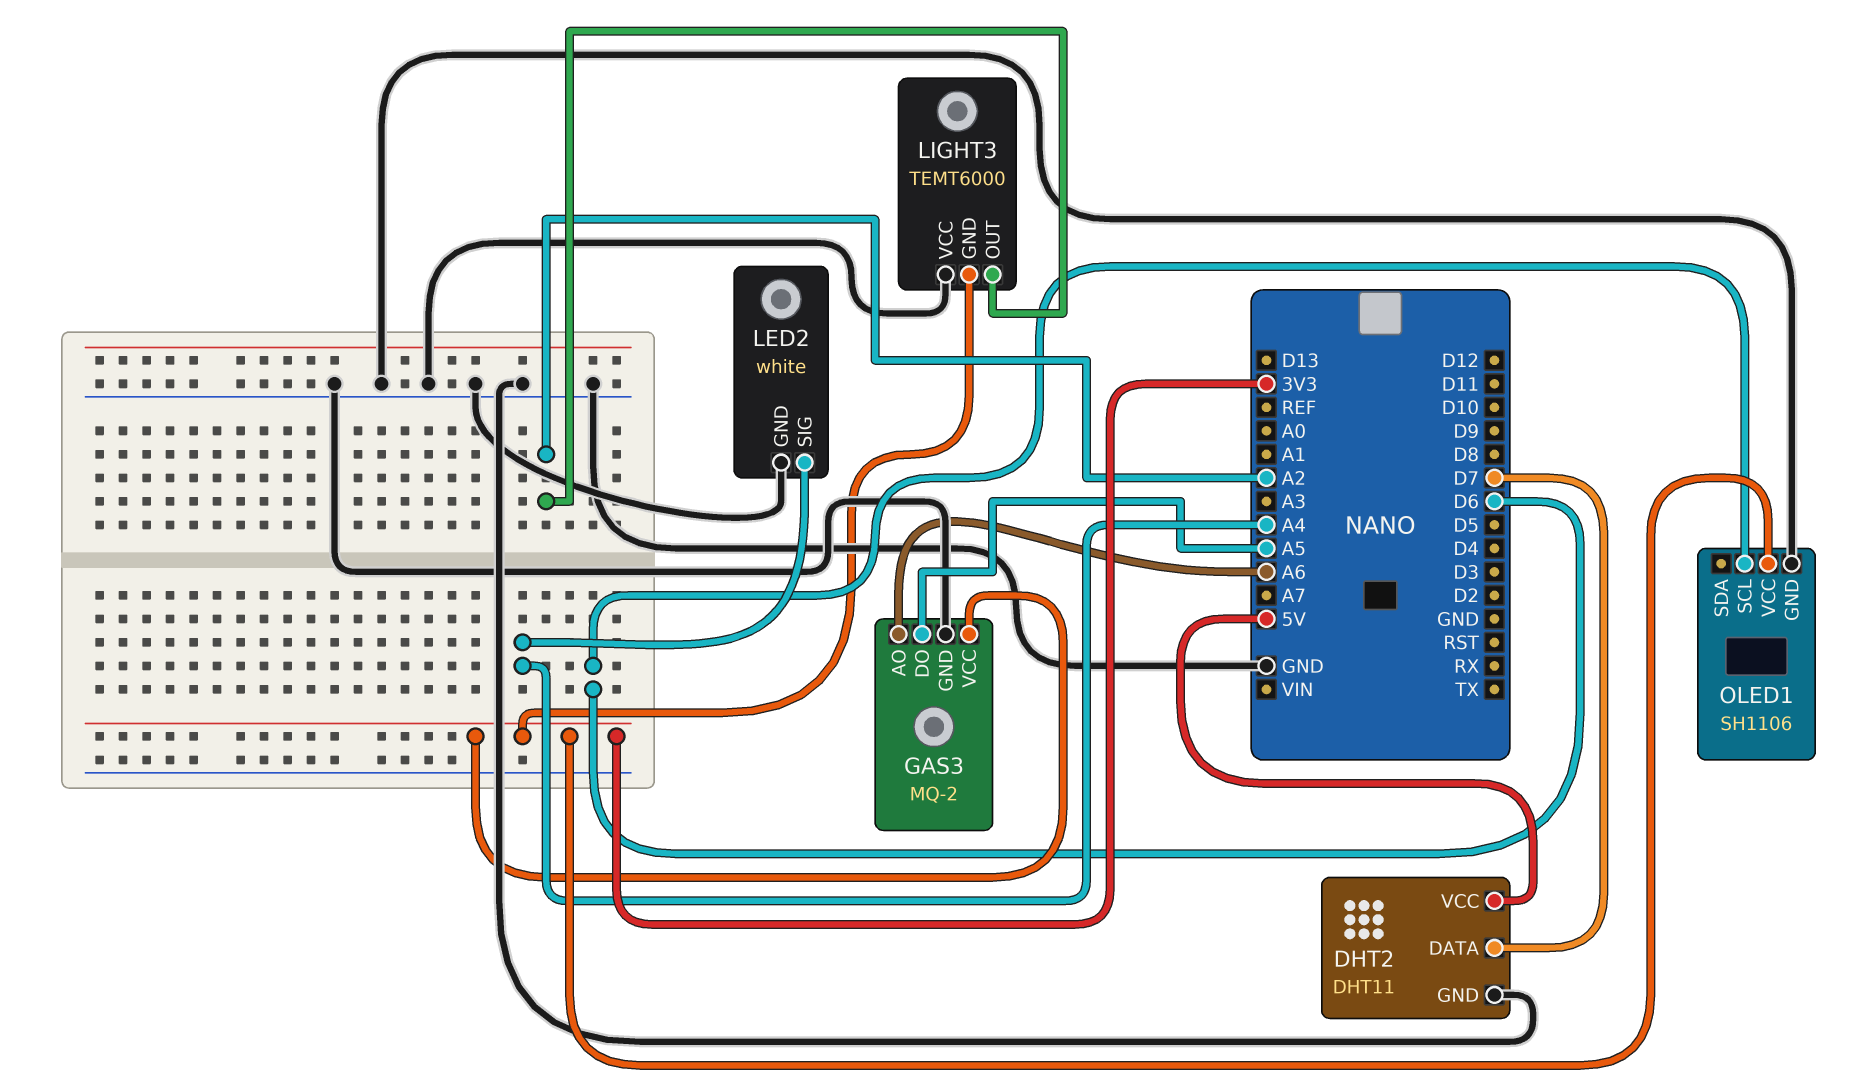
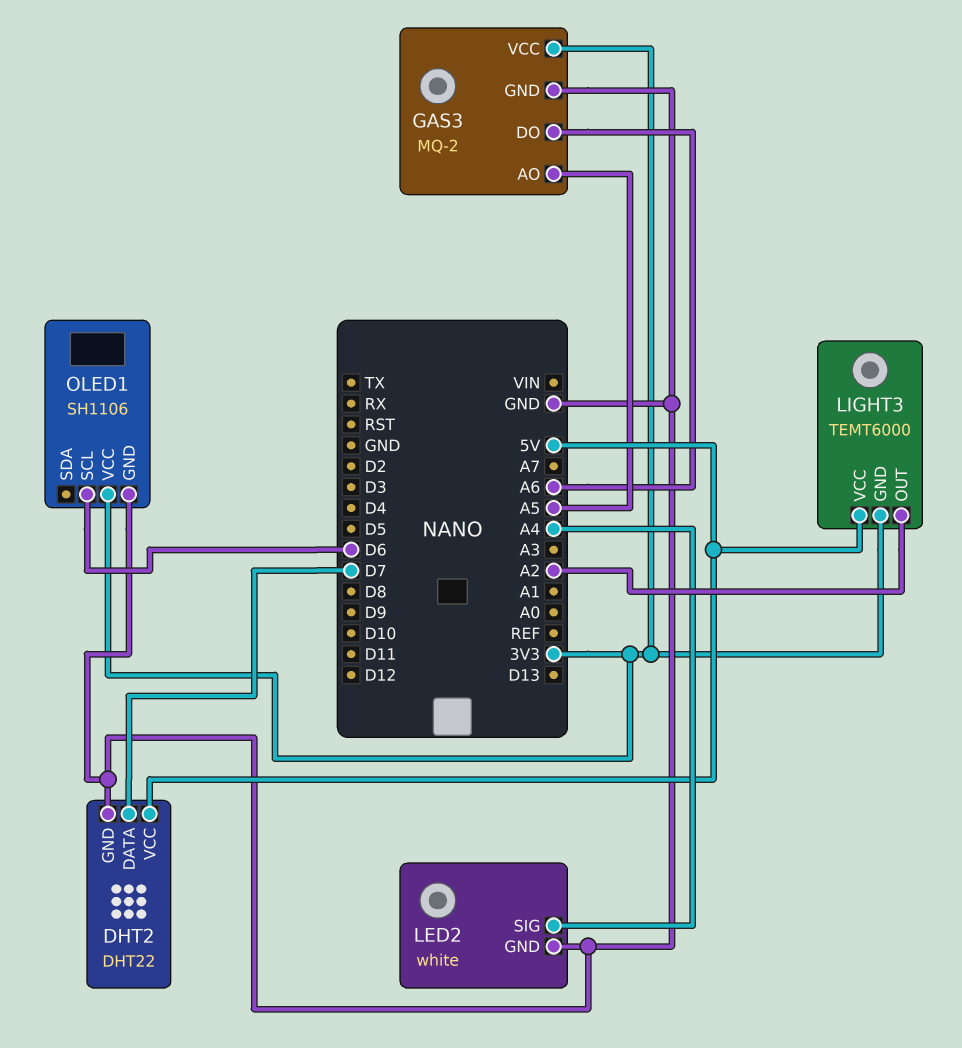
DHT2: DHT11 -> DHT22
GAS3 pin AO: A6 -> A5
GAS3 pin DO: A5 -> A6
LIGHT3 pin VCC: GND -> 5V

